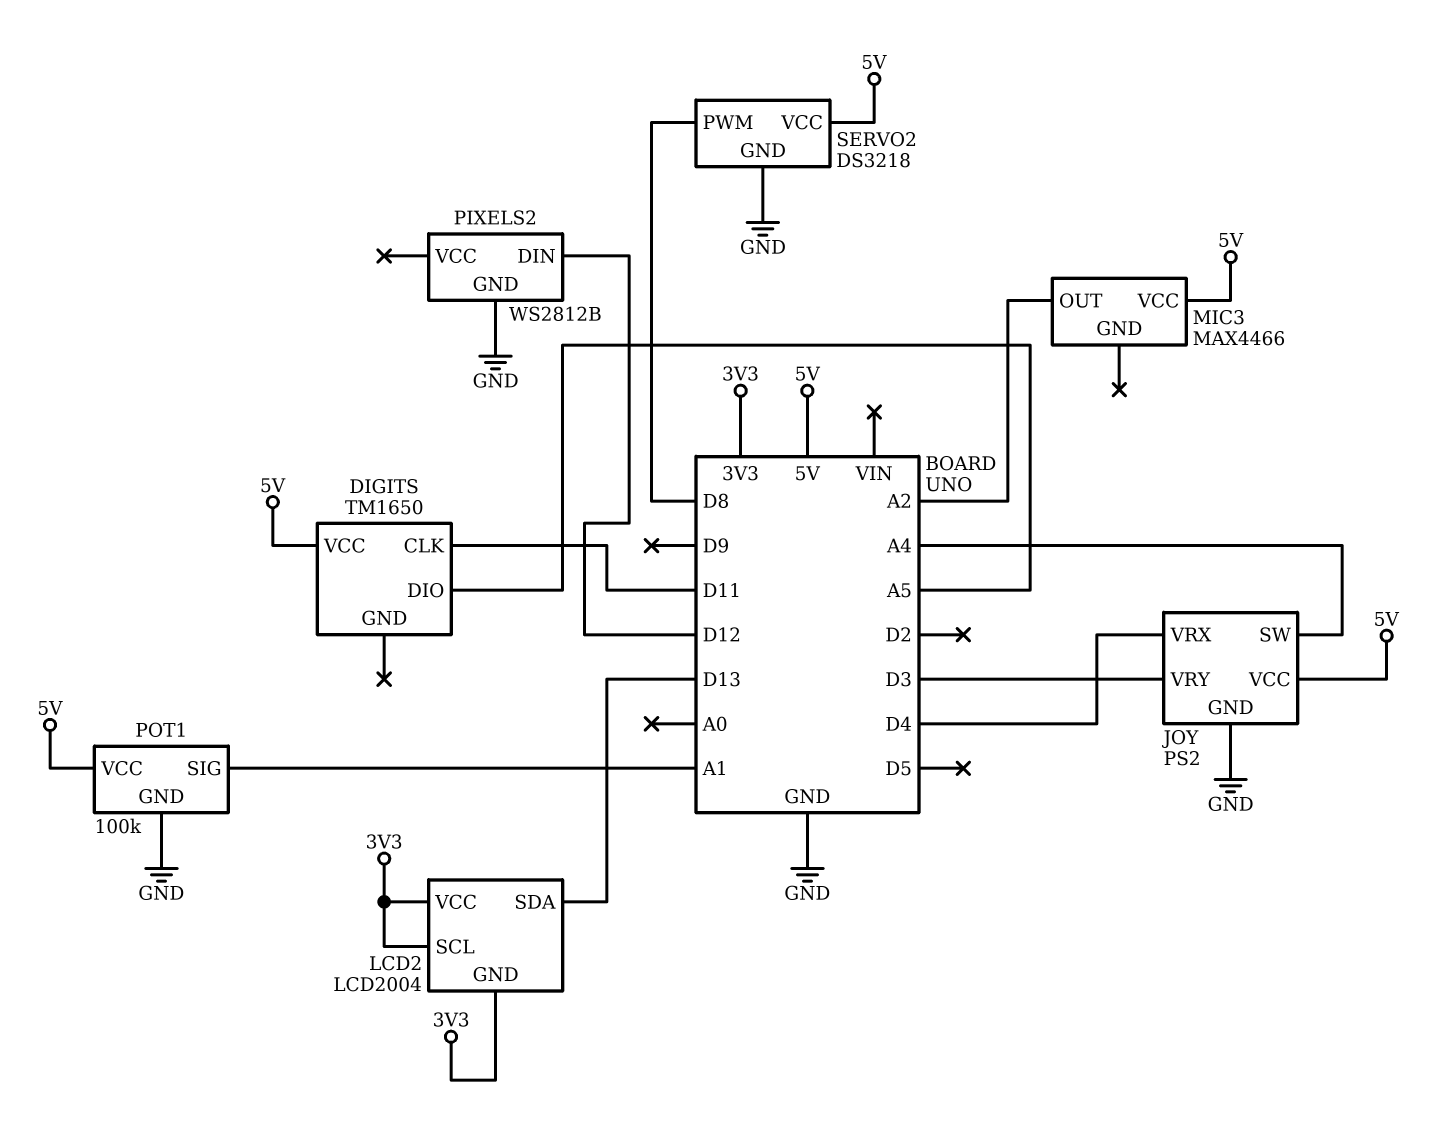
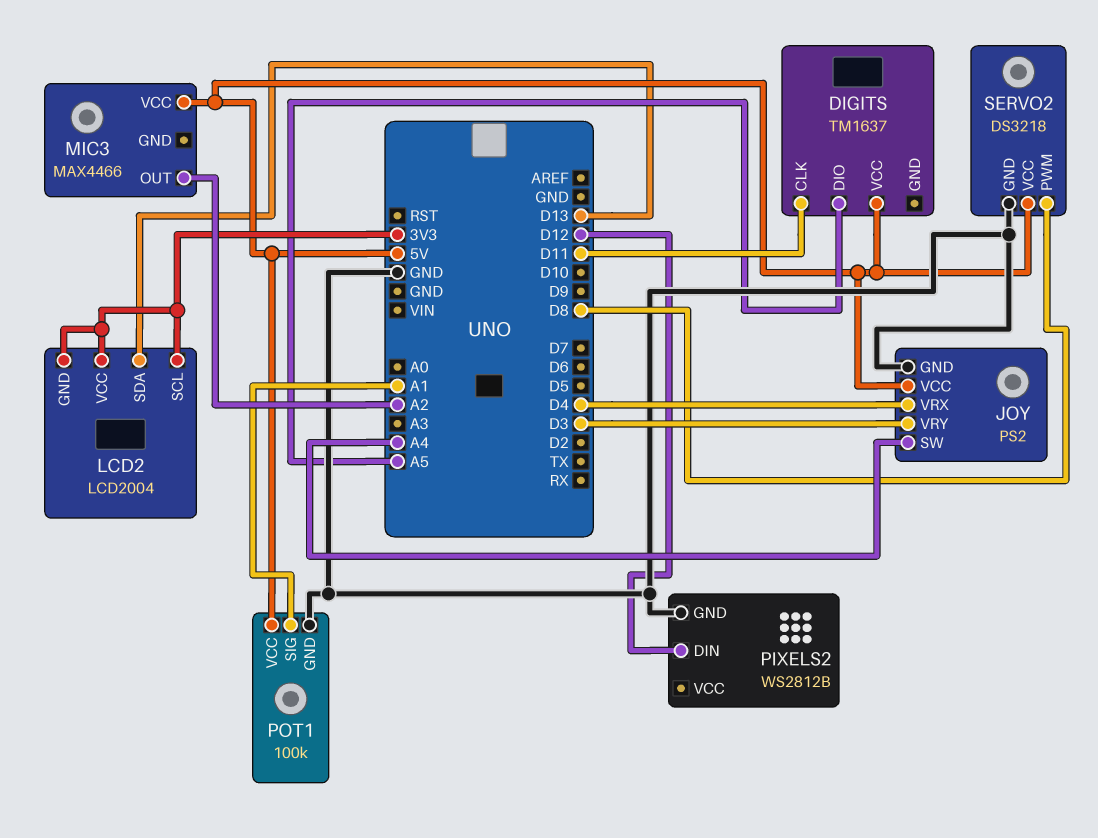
DIGITS: TM1650 -> TM1637

